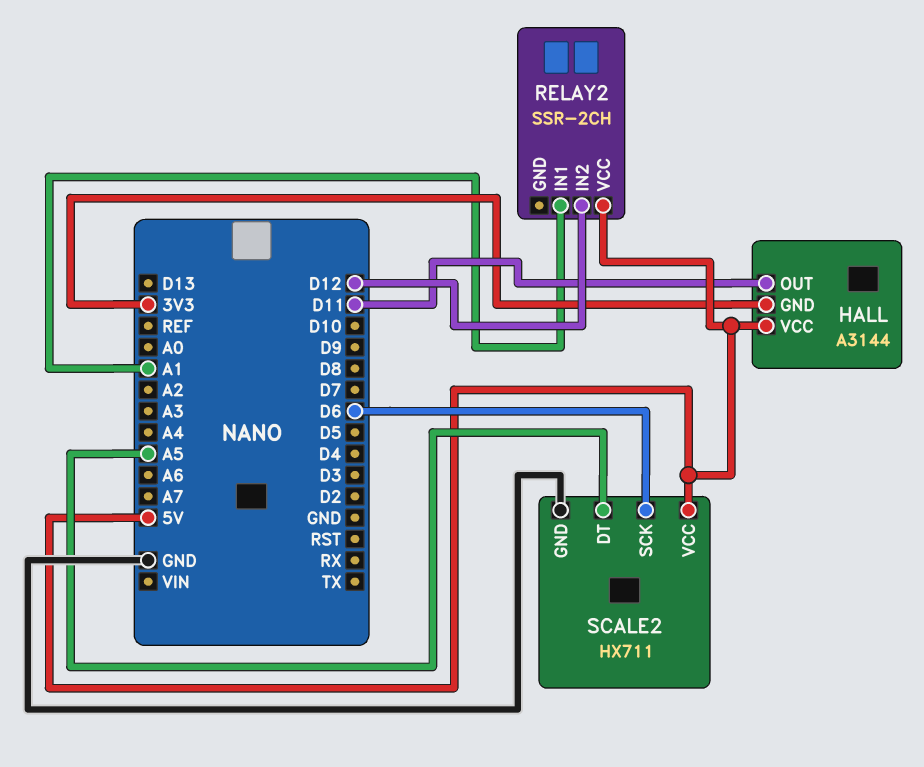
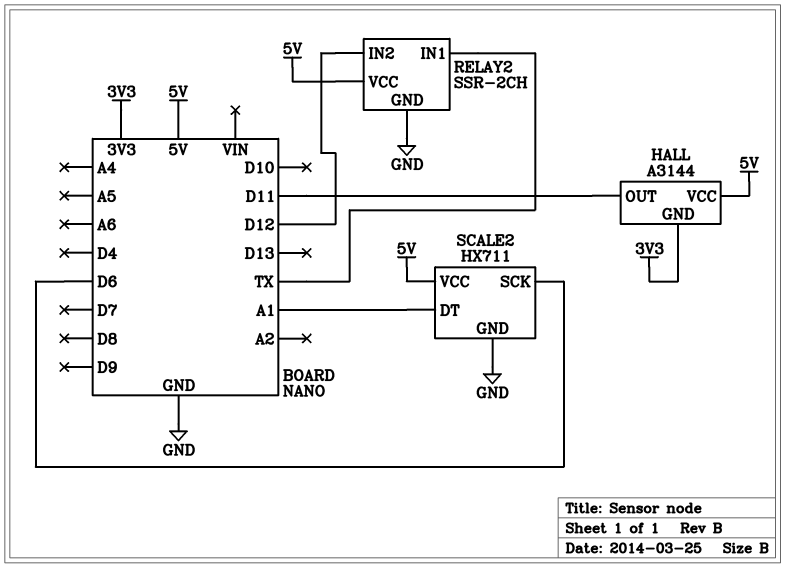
RELAY2 pin GND: none -> GND
RELAY2 pin IN1: A1 -> TX
SCALE2 pin DT: A5 -> A1

